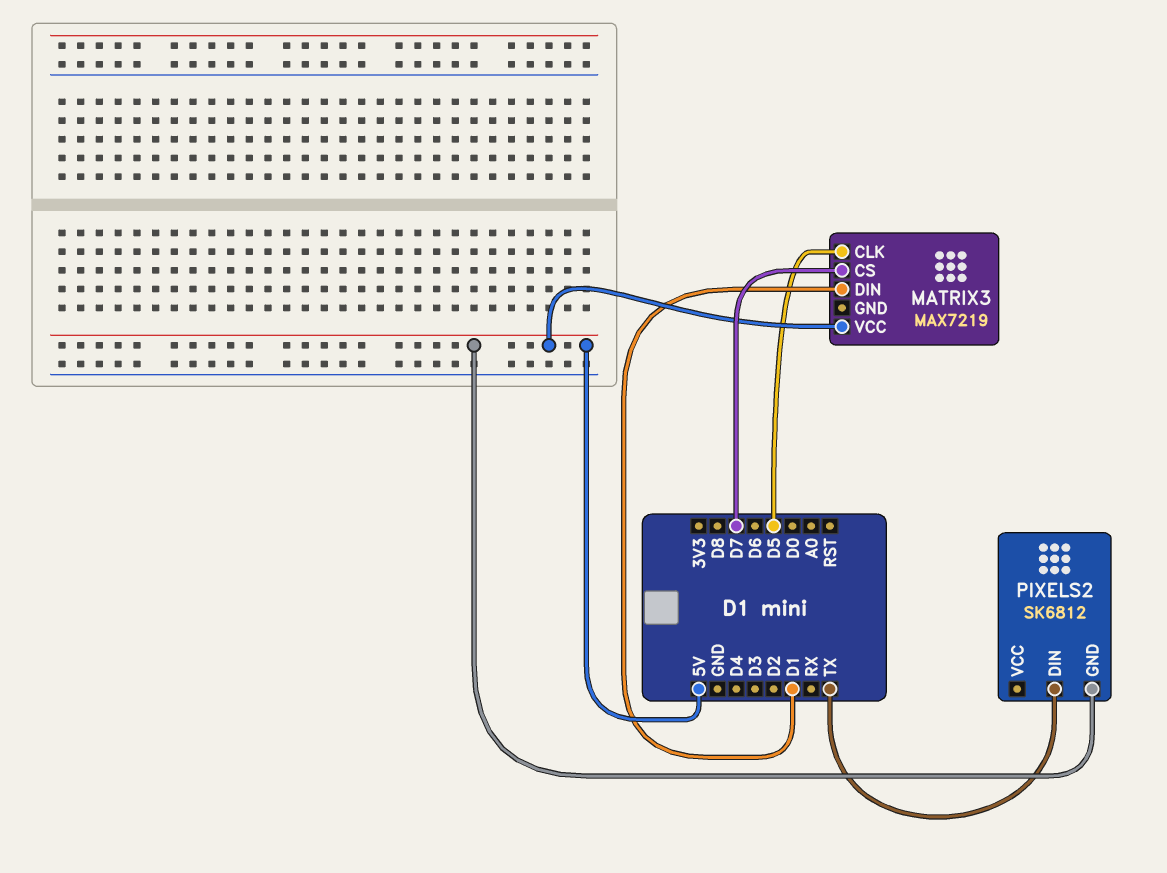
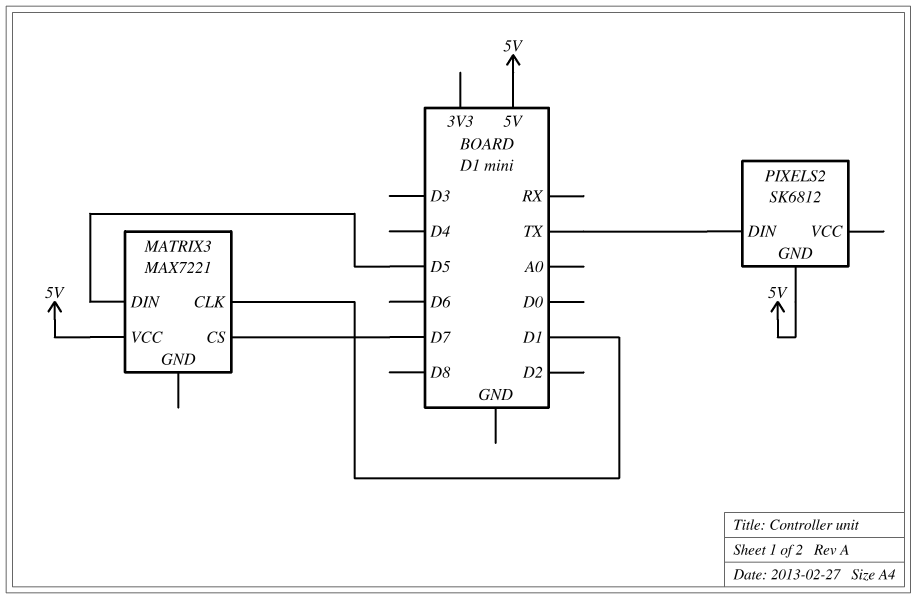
MATRIX3: MAX7219 -> MAX7221
MATRIX3 pin CLK: D5 -> D1
MATRIX3 pin DIN: D1 -> D5

